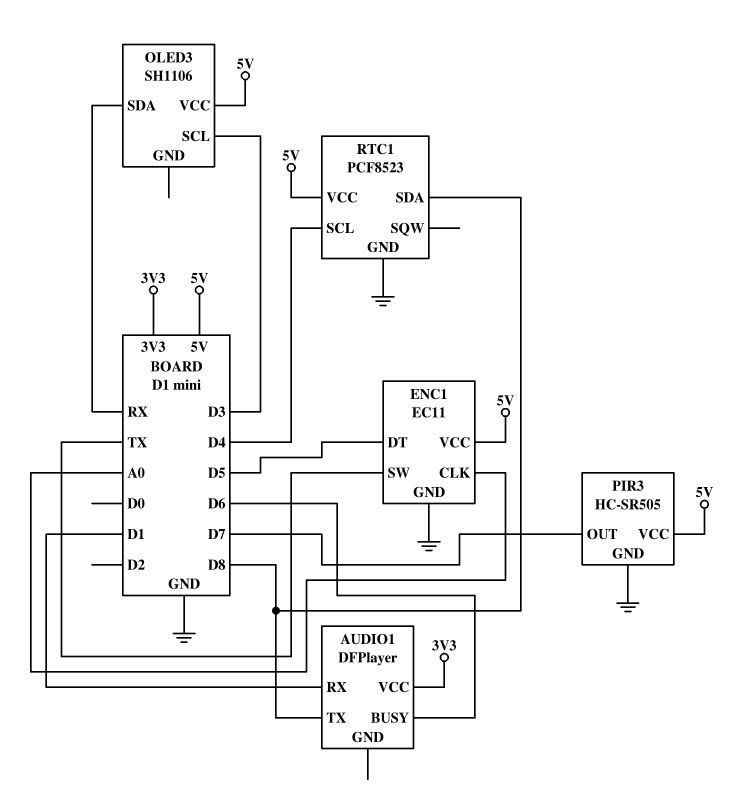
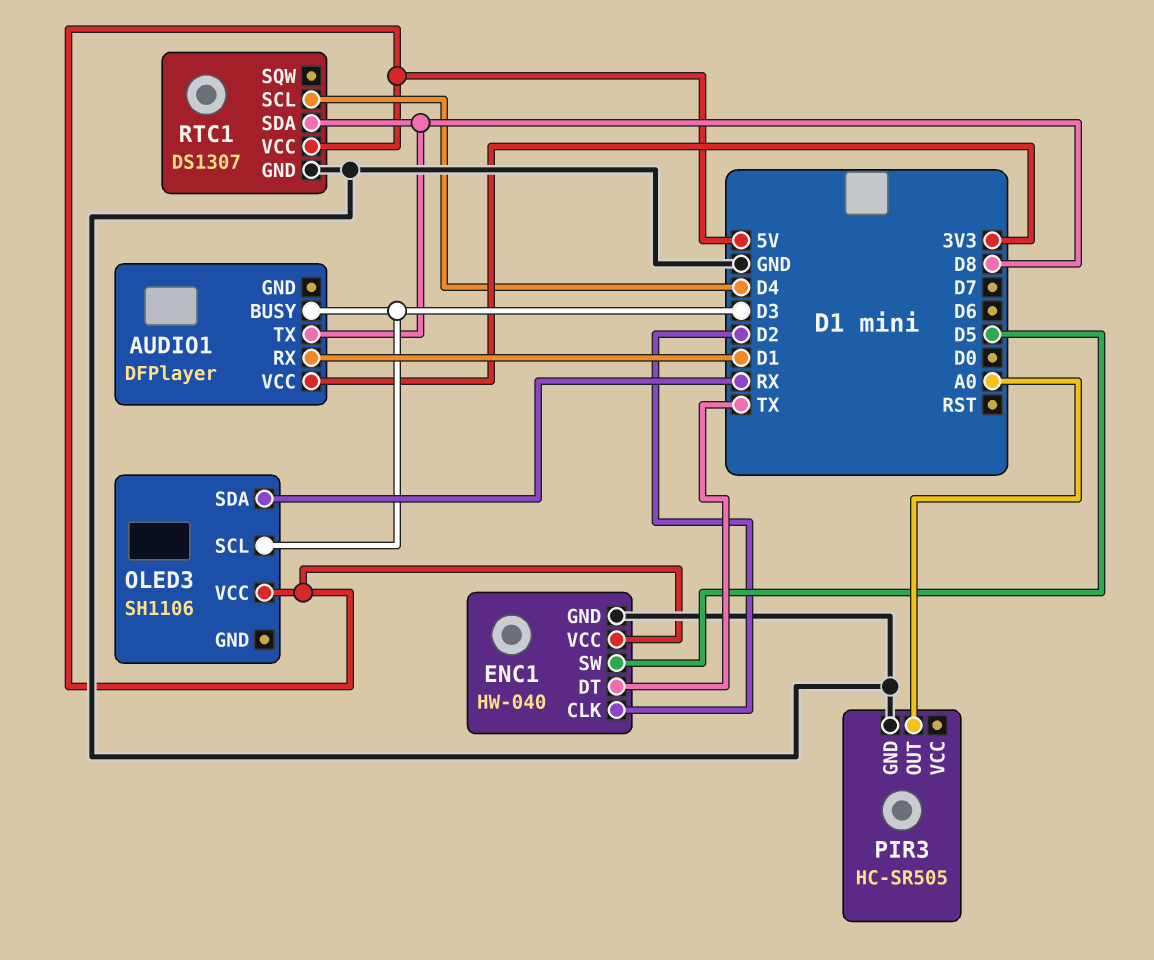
AUDIO1 pin BUSY: D6 -> D3
ENC1: EC11 -> HW-040
ENC1 pin CLK: A0 -> D2
ENC1 pin DT: D5 -> TX
ENC1 pin SW: TX -> D5
PIR3 pin OUT: D7 -> A0
PIR3 pin VCC: 5V -> none
RTC1: PCF8523 -> DS1307

